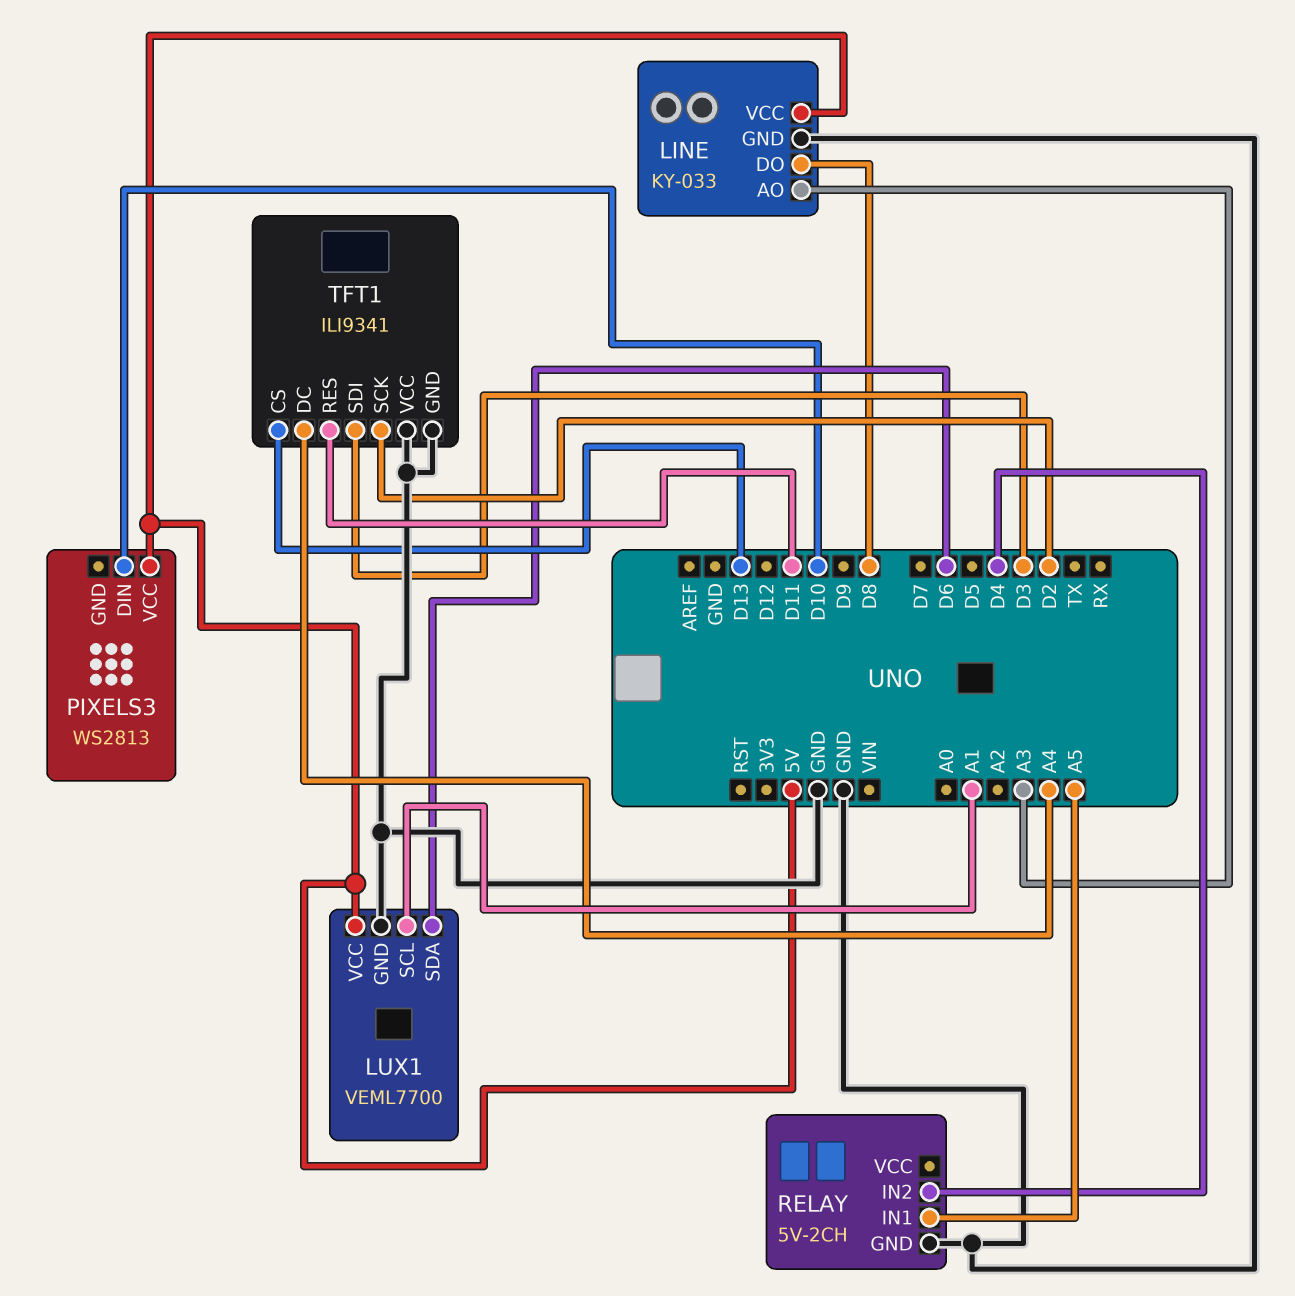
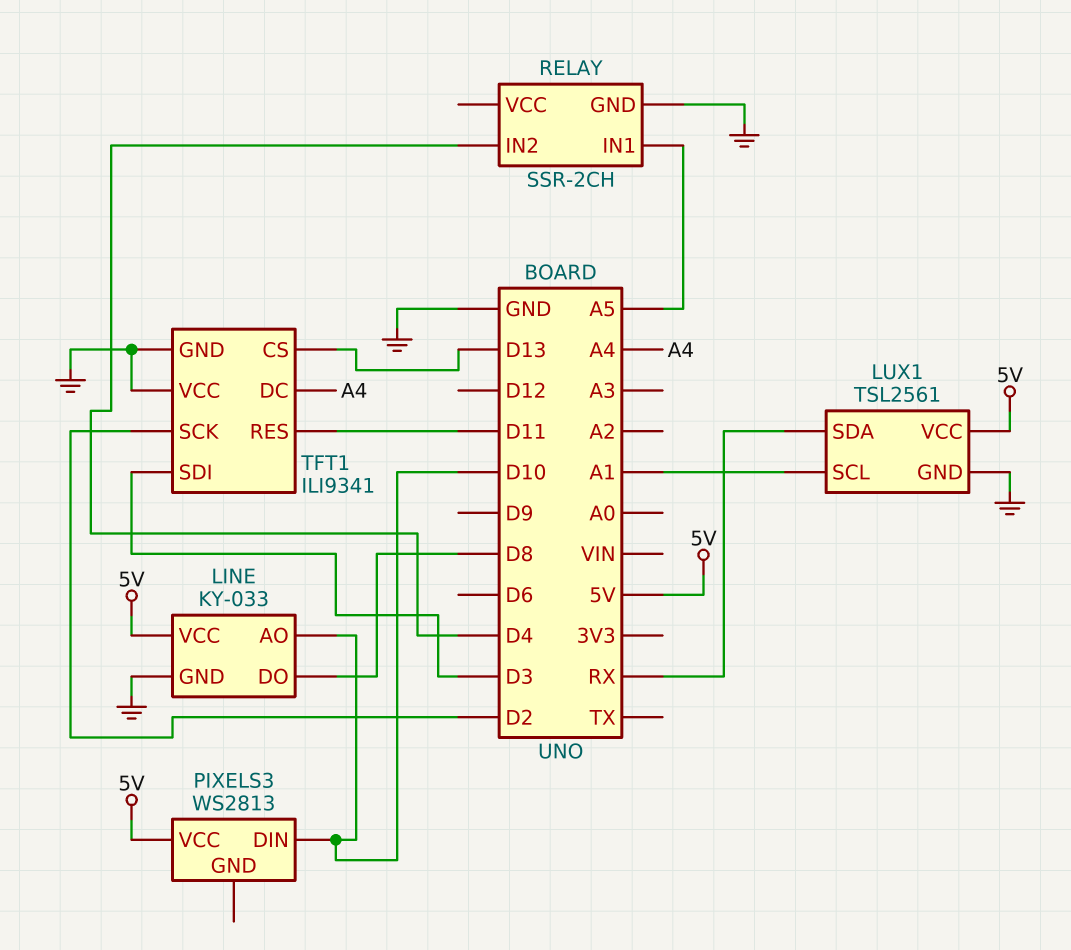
LINE pin AO: A3 -> D10
LUX1: VEML7700 -> TSL2561
LUX1 pin SDA: D6 -> RX
RELAY: 5V-2CH -> SSR-2CH

